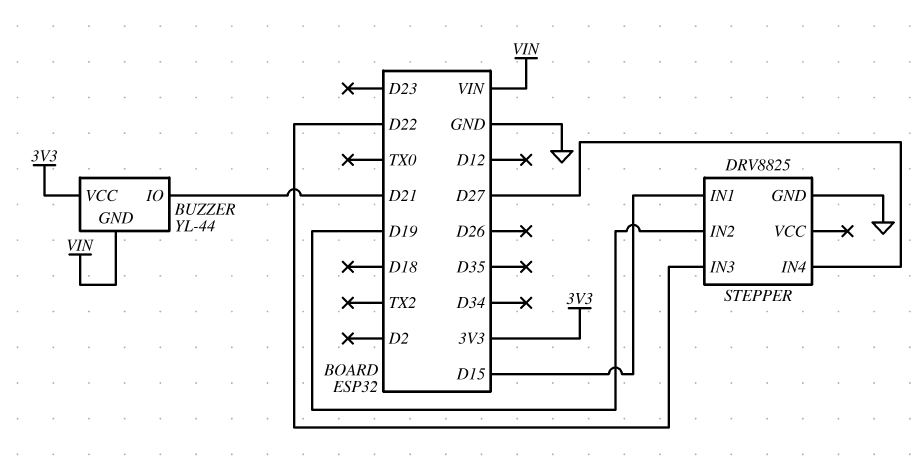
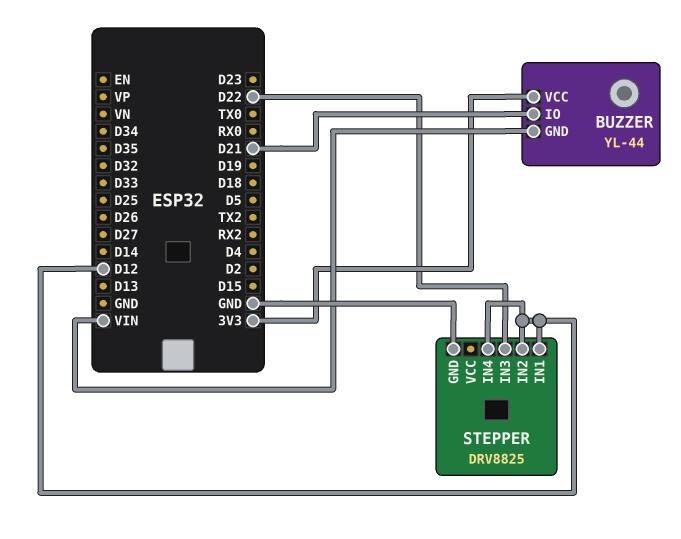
STEPPER pin IN1: D15 -> D12
STEPPER pin IN2: D19 -> D12
STEPPER pin IN4: D27 -> D12

